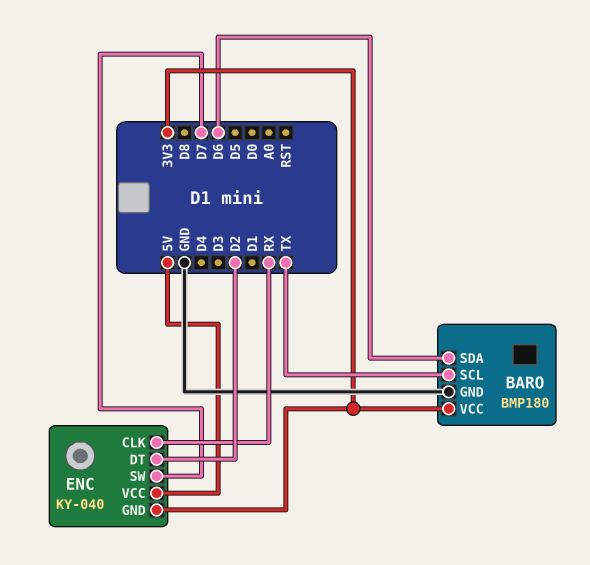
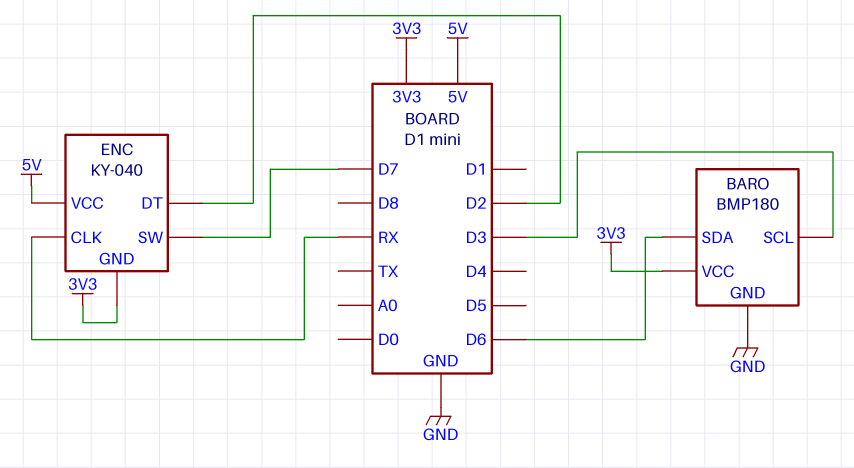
BARO pin SCL: TX -> D3

